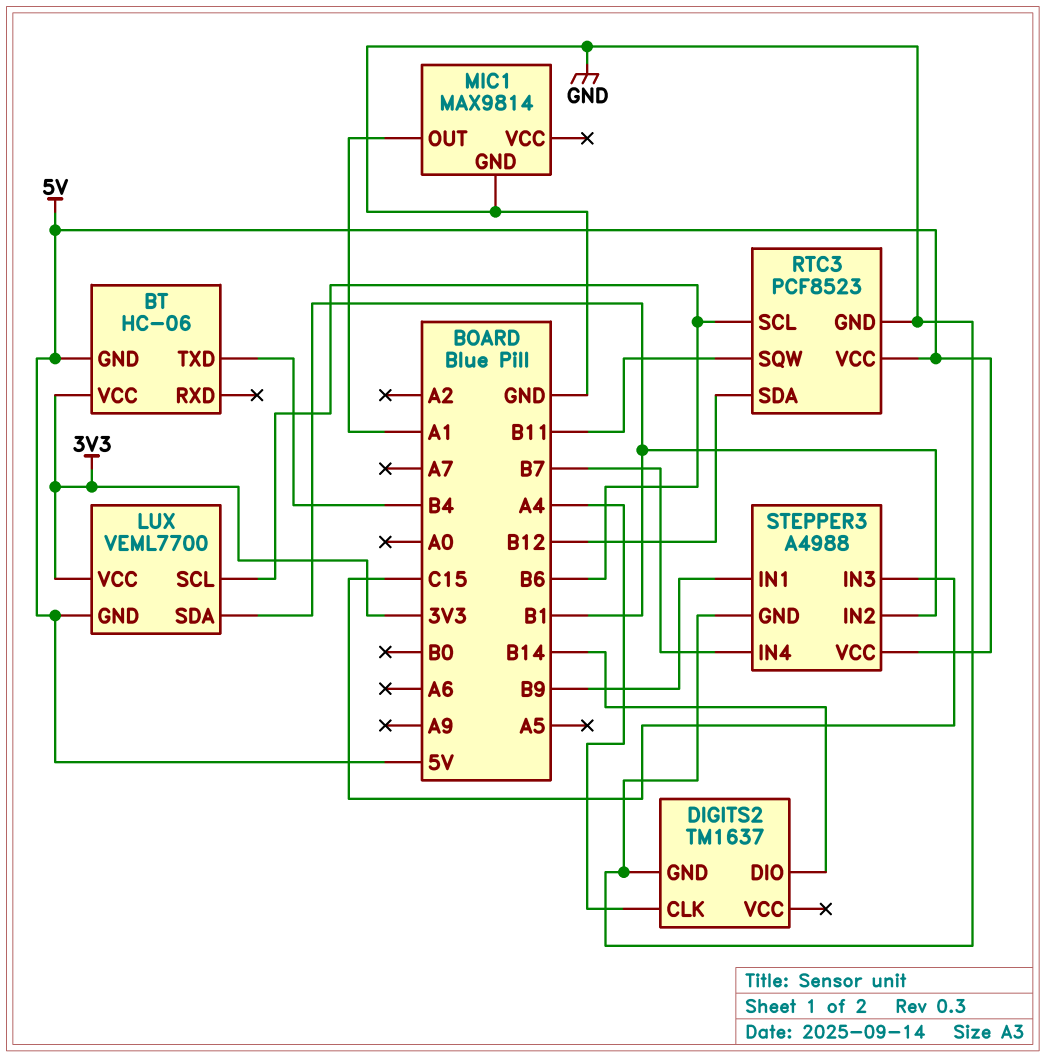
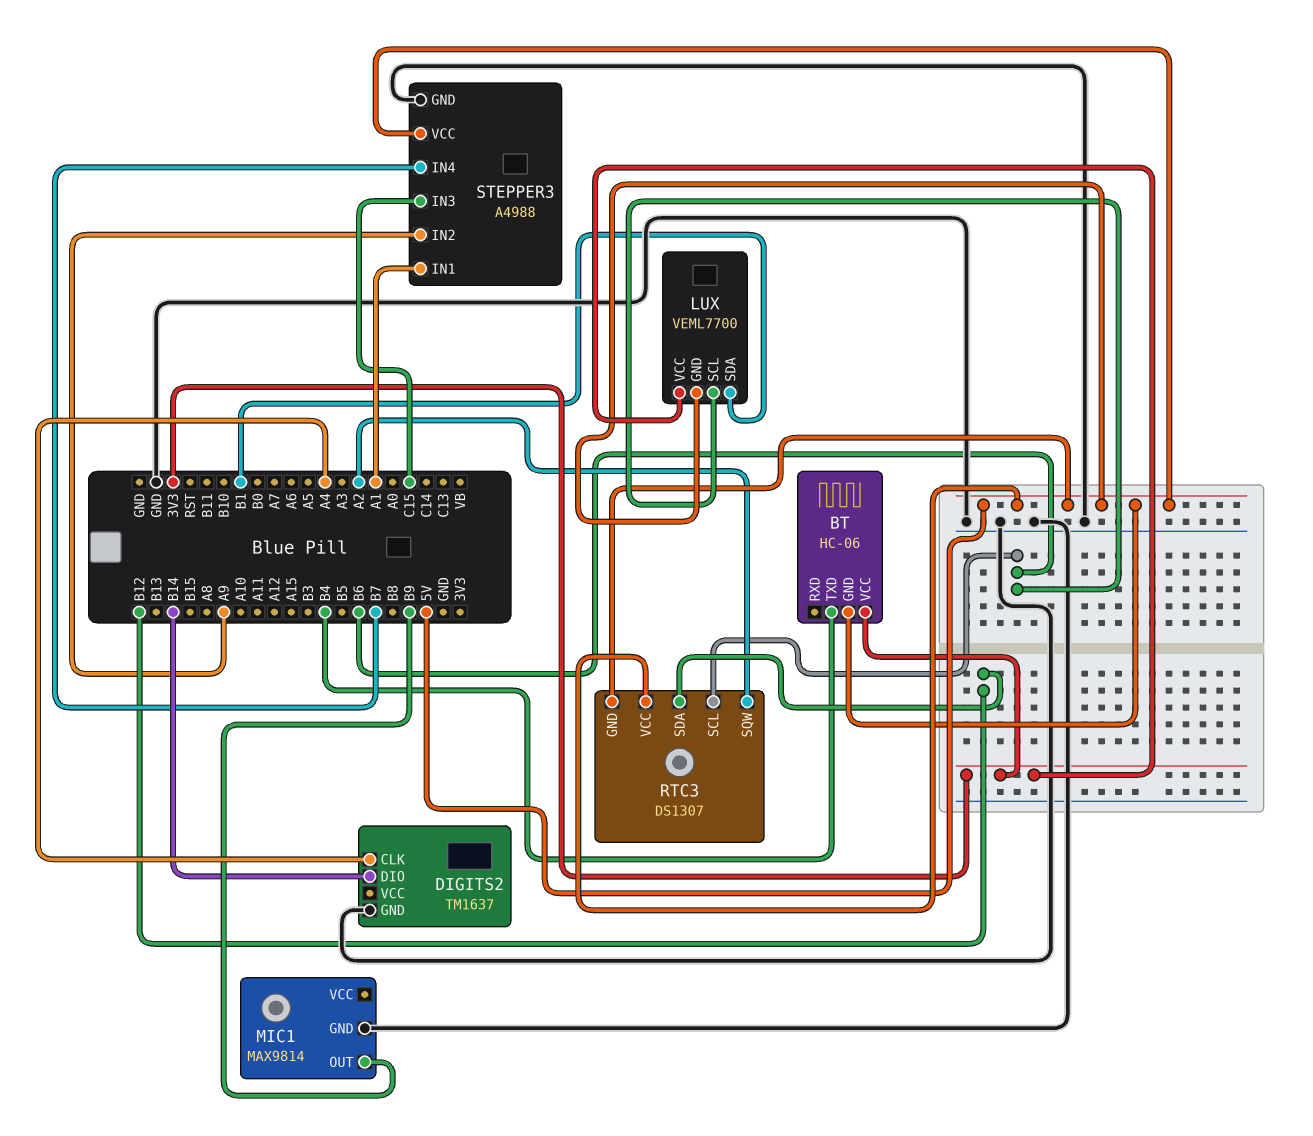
MIC1 pin OUT: A1 -> B9
RTC3: PCF8523 -> DS1307
RTC3 pin GND: GND -> 5V
RTC3 pin SQW: B11 -> A2
STEPPER3 pin IN1: B9 -> A1
STEPPER3 pin IN2: B1 -> A9

